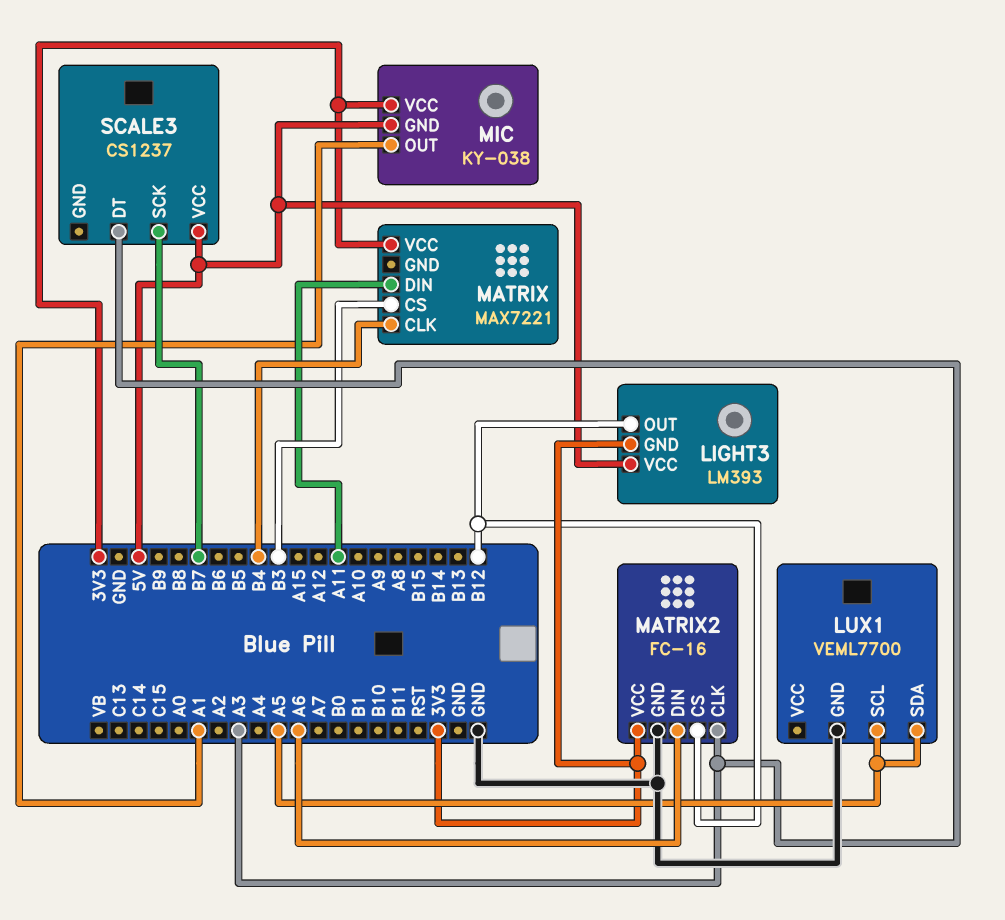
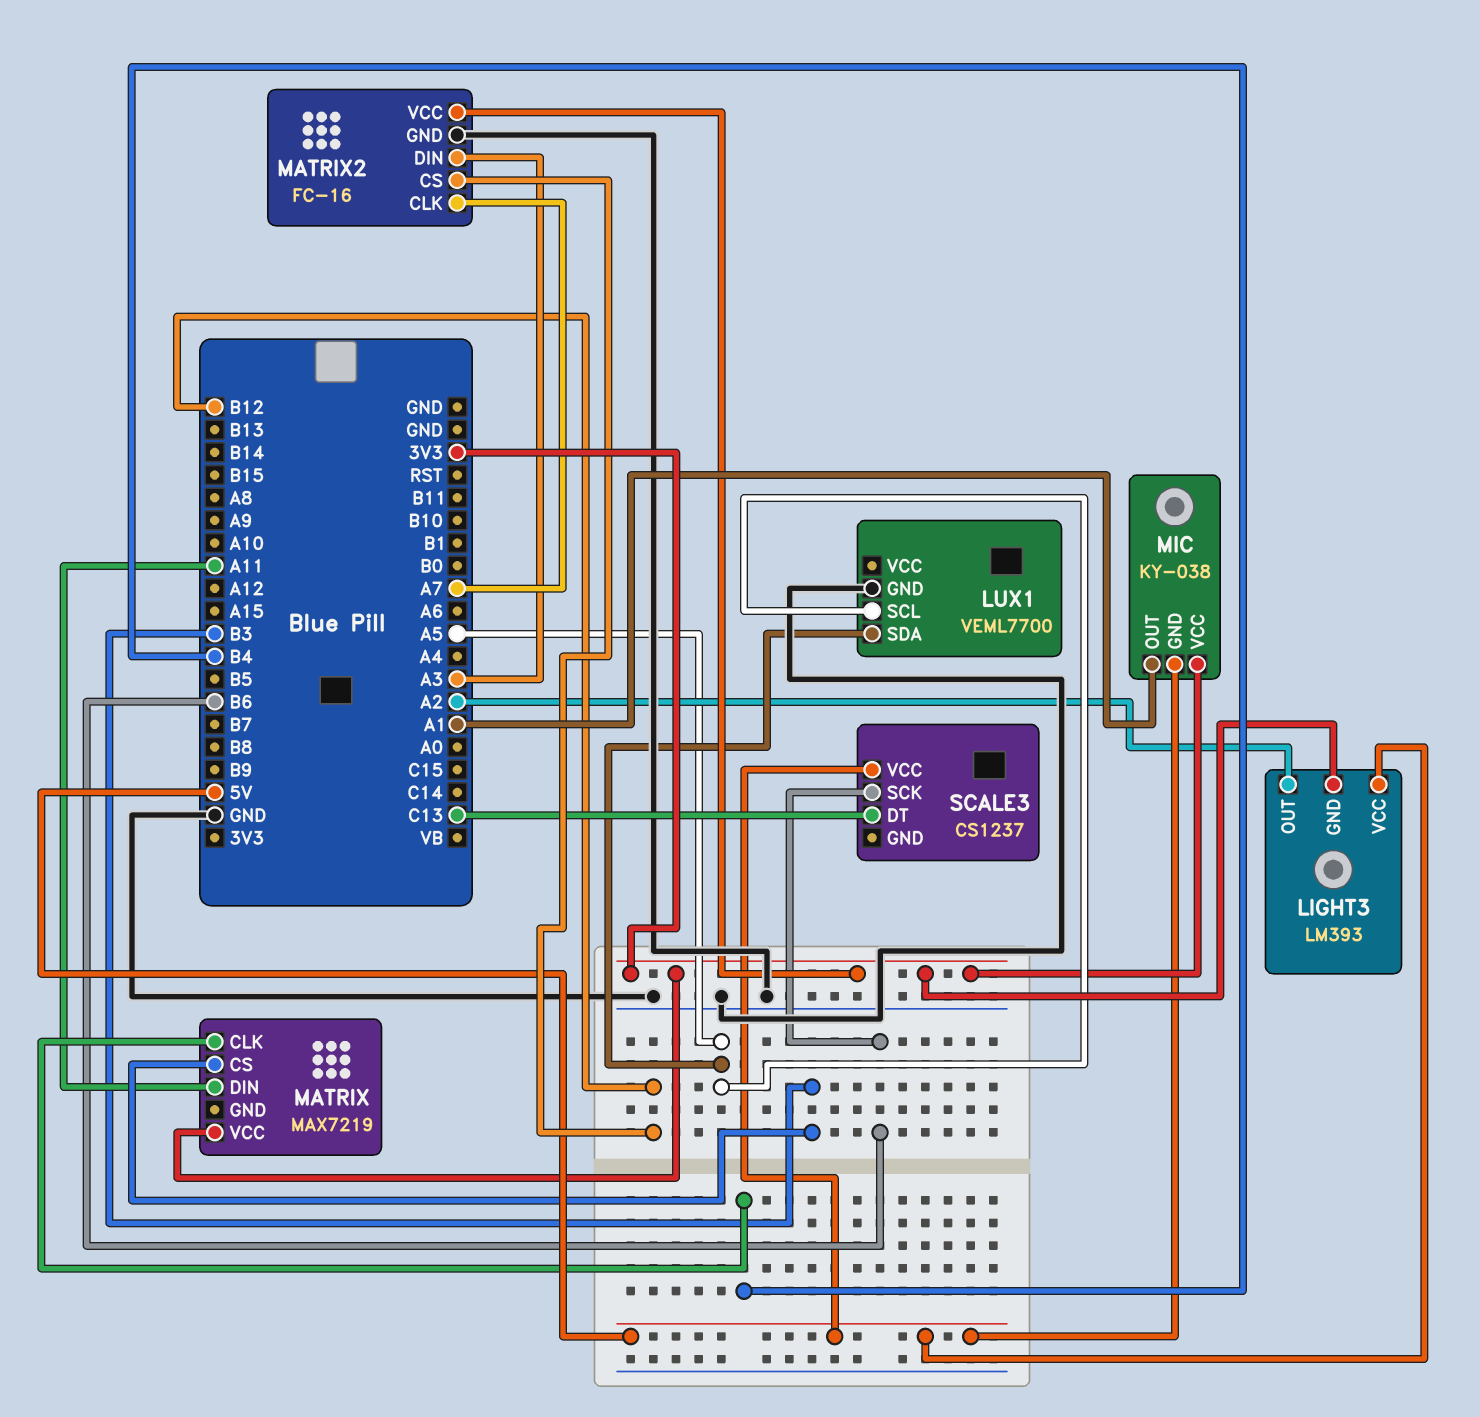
LIGHT3 pin OUT: B12 -> A2
MATRIX: MAX7221 -> MAX7219
MATRIX2 pin CLK: A3 -> A7
MATRIX2 pin DIN: A6 -> A3
SCALE3 pin DT: A3 -> C13
SCALE3 pin SCK: B7 -> B6

